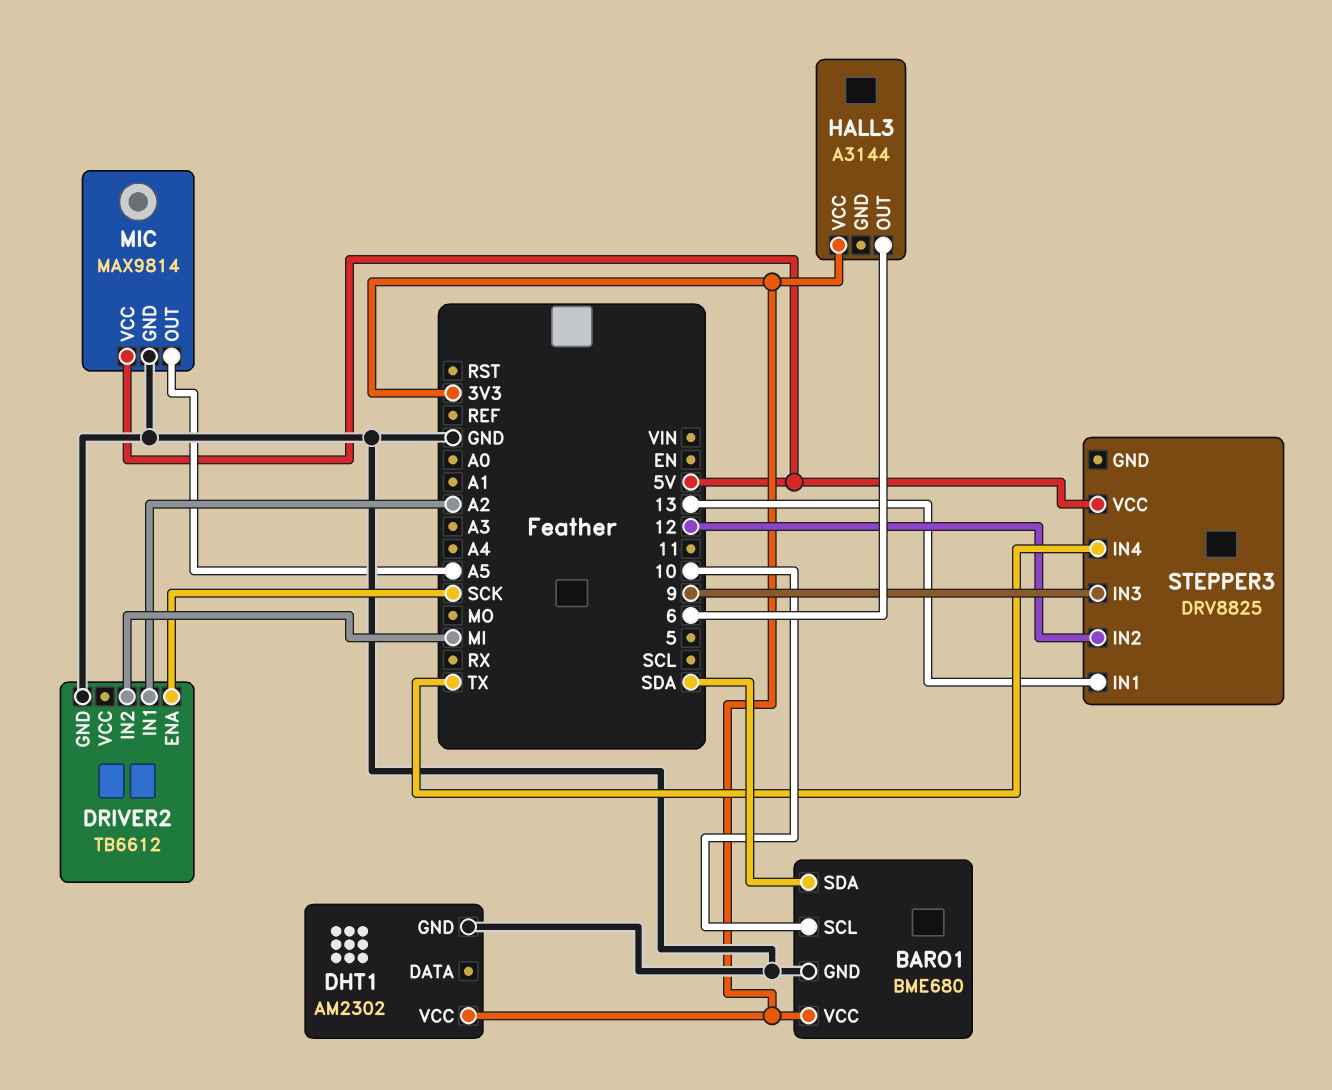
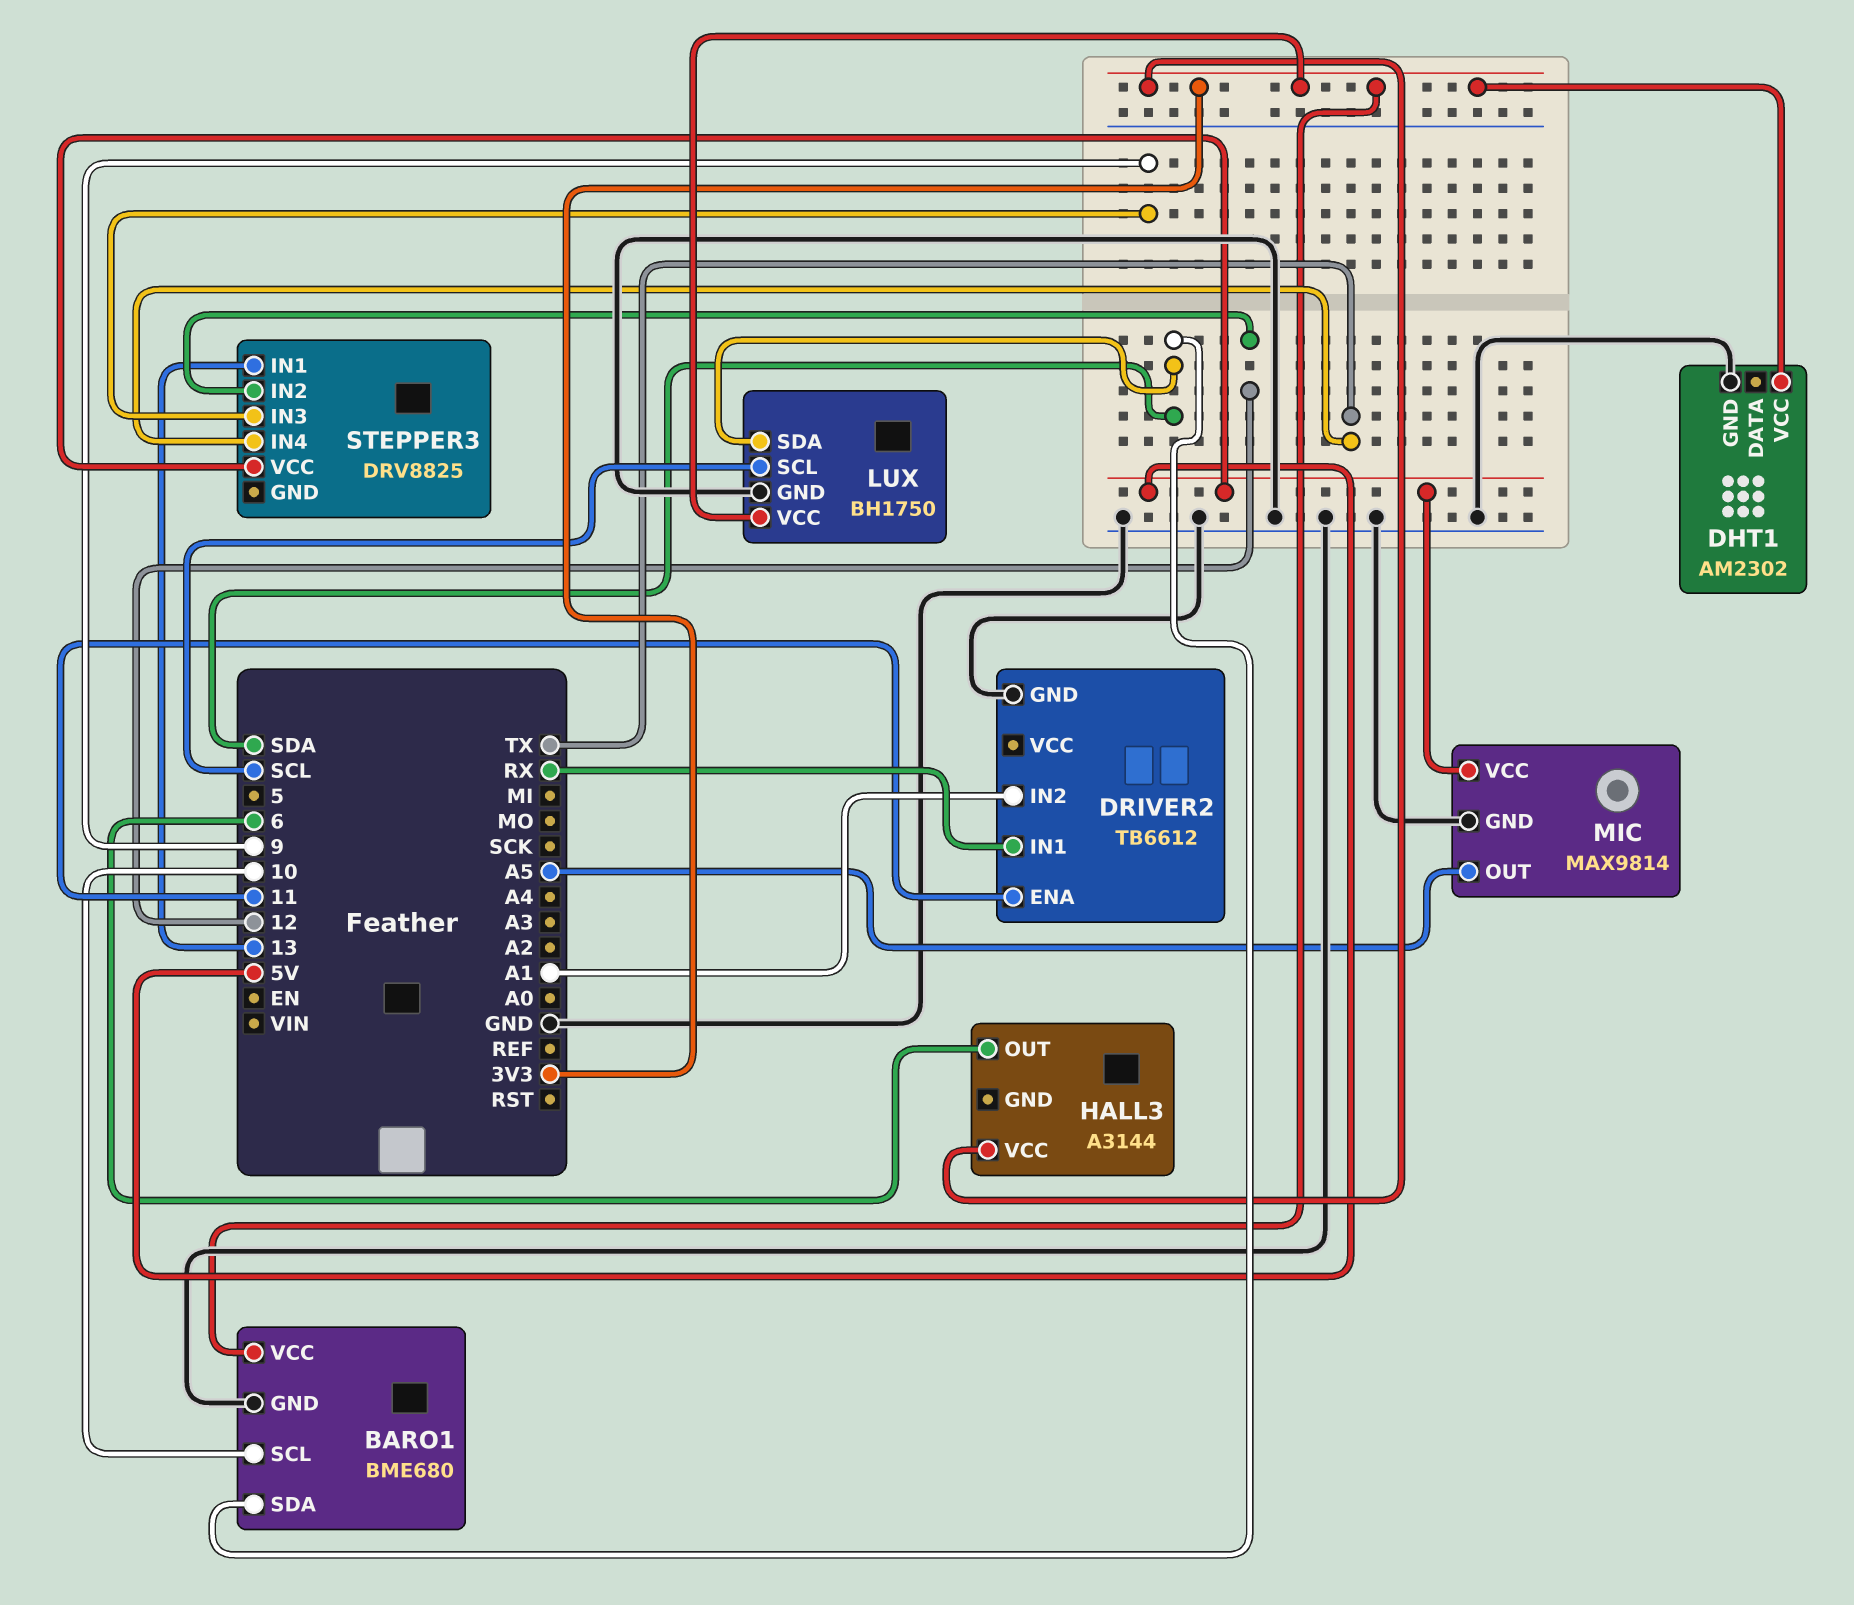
DRIVER2 pin ENA: SCK -> 11
DRIVER2 pin IN1: A2 -> RX
DRIVER2 pin IN2: MI -> A1
LUX: none -> BH1750
LUX pin GND: none -> GND
LUX pin SCL: none -> SCL
LUX pin SDA: none -> SDA
LUX pin VCC: none -> 3V3

